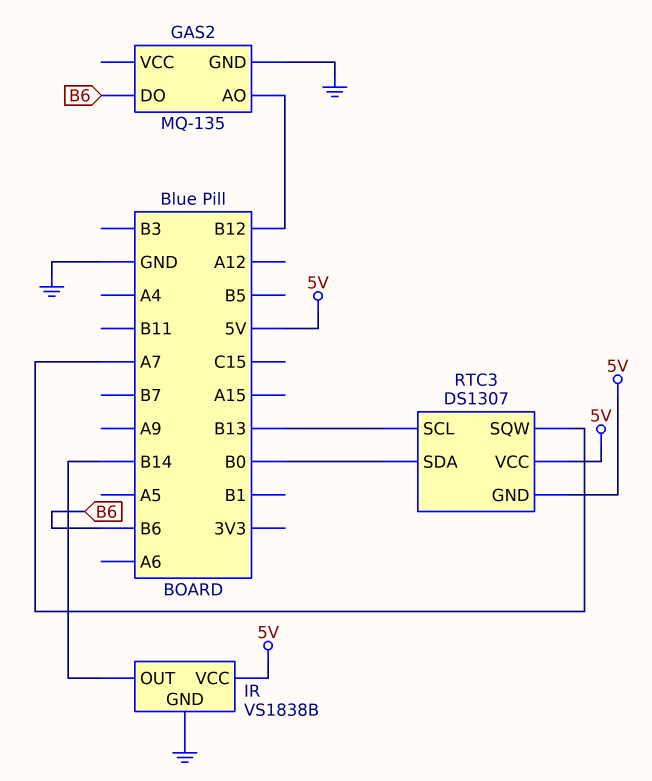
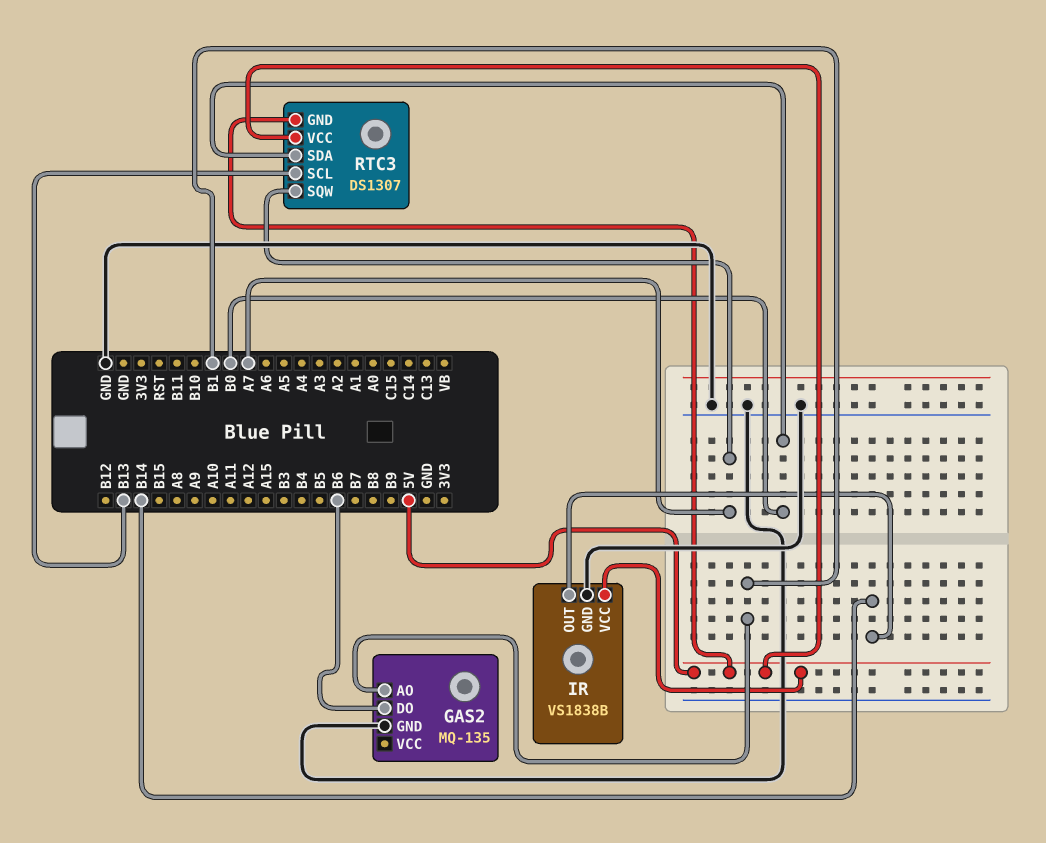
GAS2 pin AO: B12 -> B1

